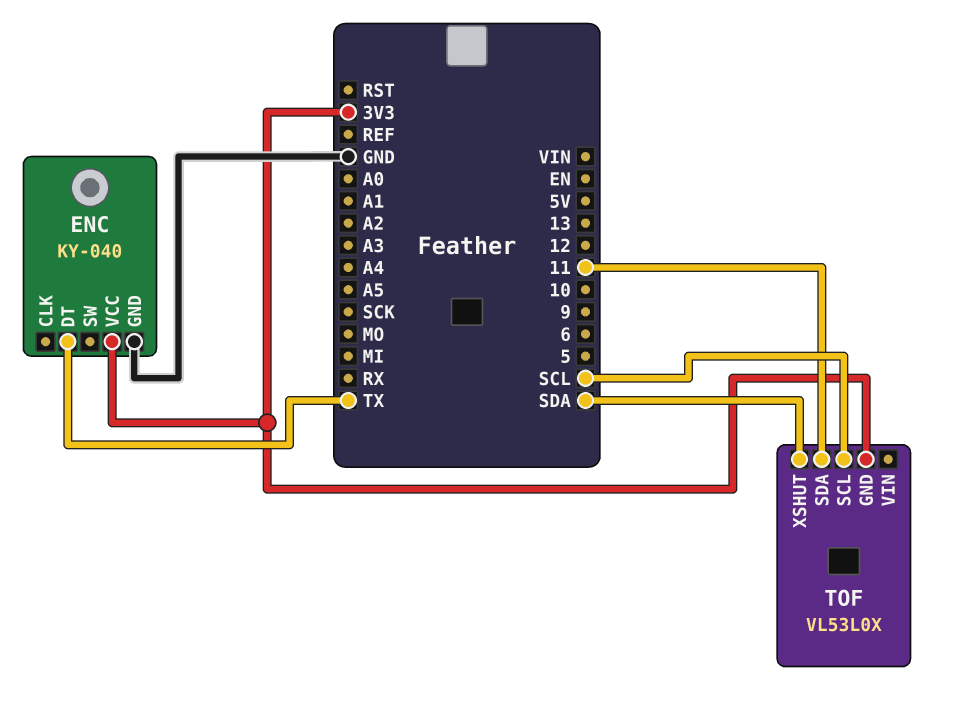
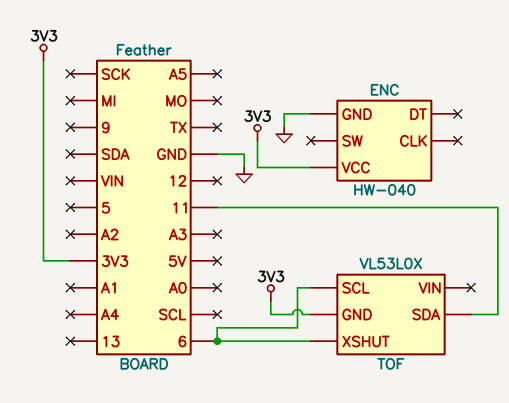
ENC: KY-040 -> HW-040
ENC pin DT: TX -> none
TOF pin SCL: SCL -> 6
TOF pin XSHUT: SDA -> 6

